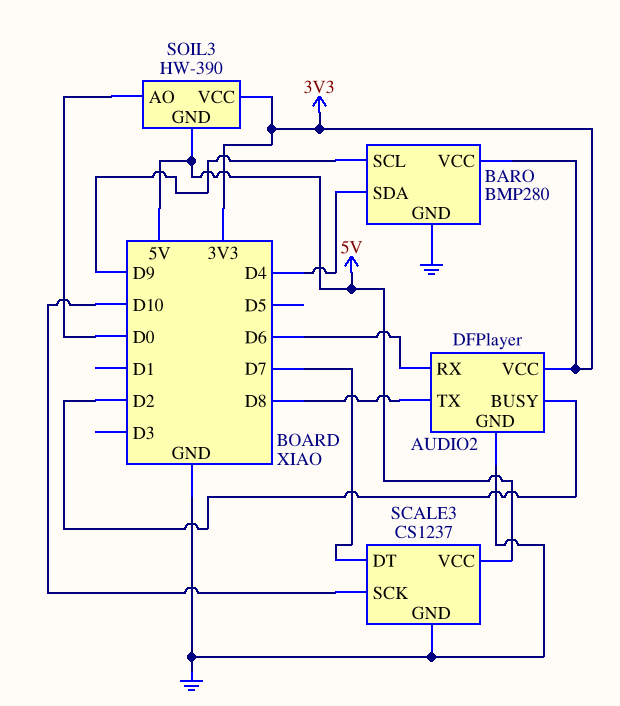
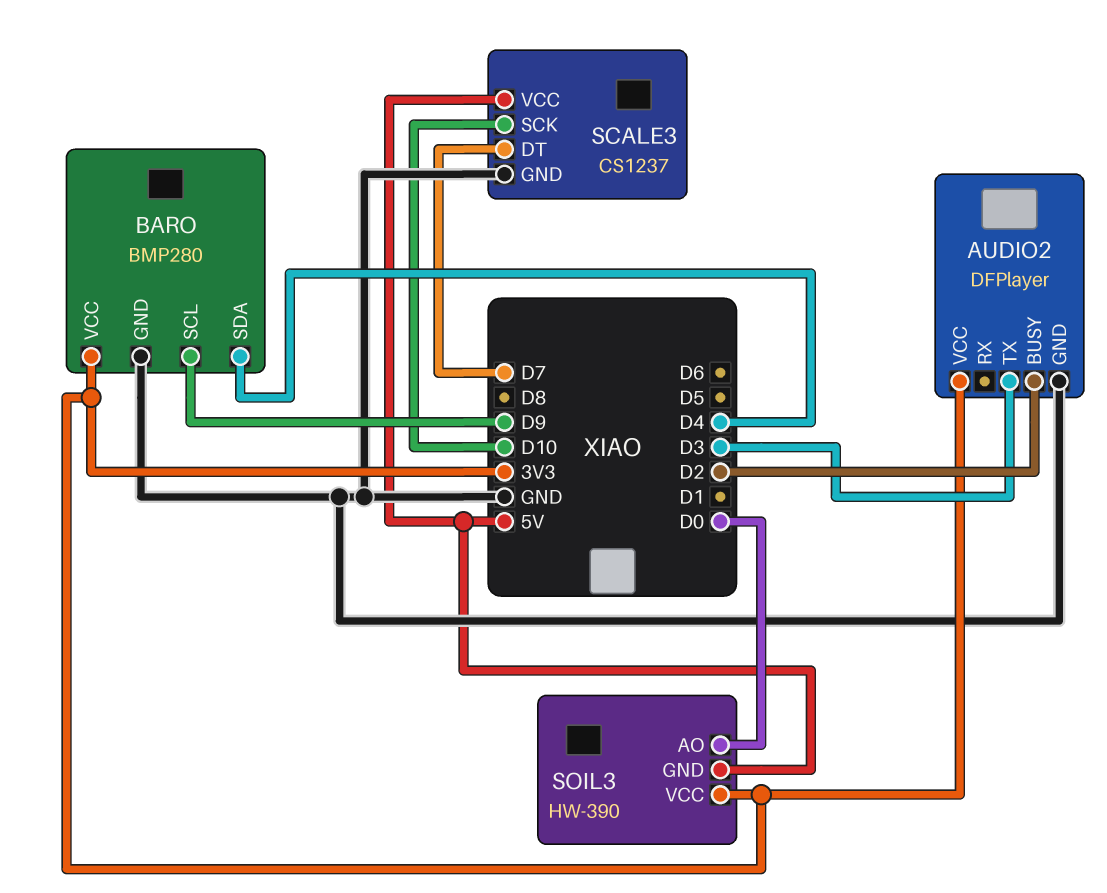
AUDIO2 pin RX: D6 -> none
AUDIO2 pin TX: D8 -> D3

